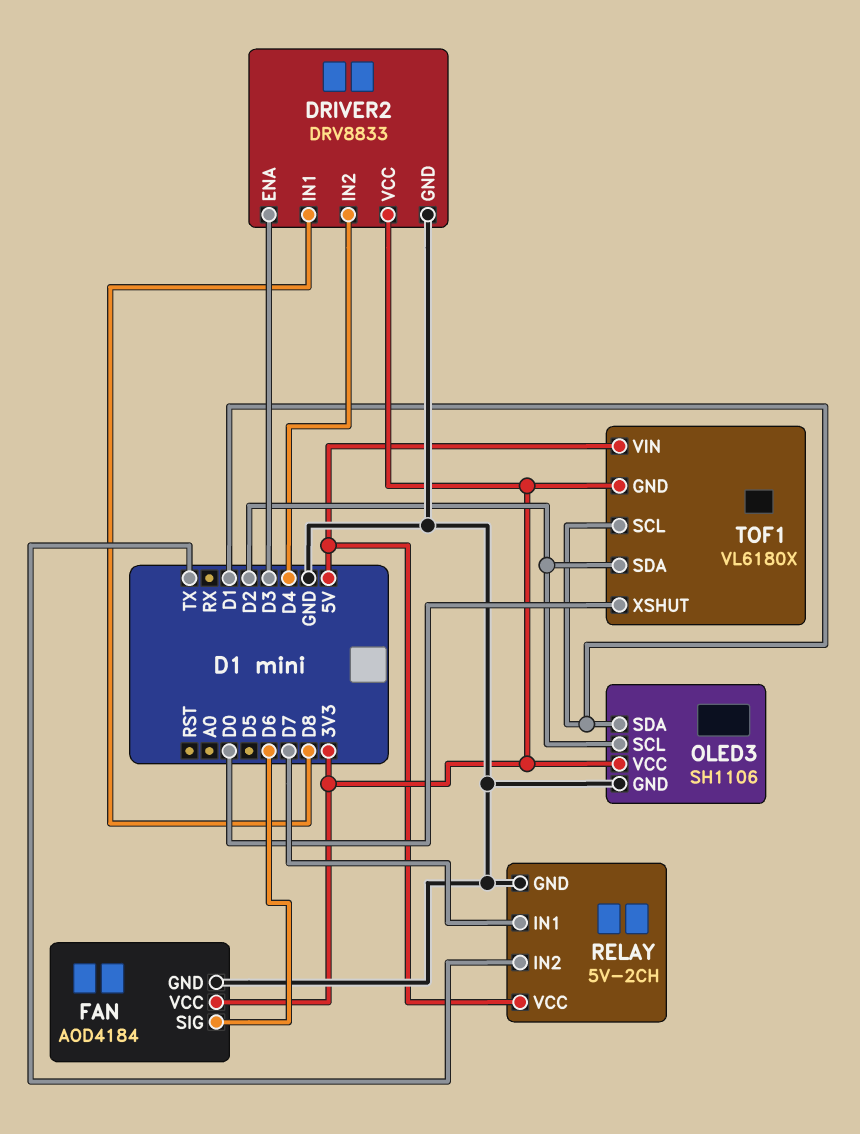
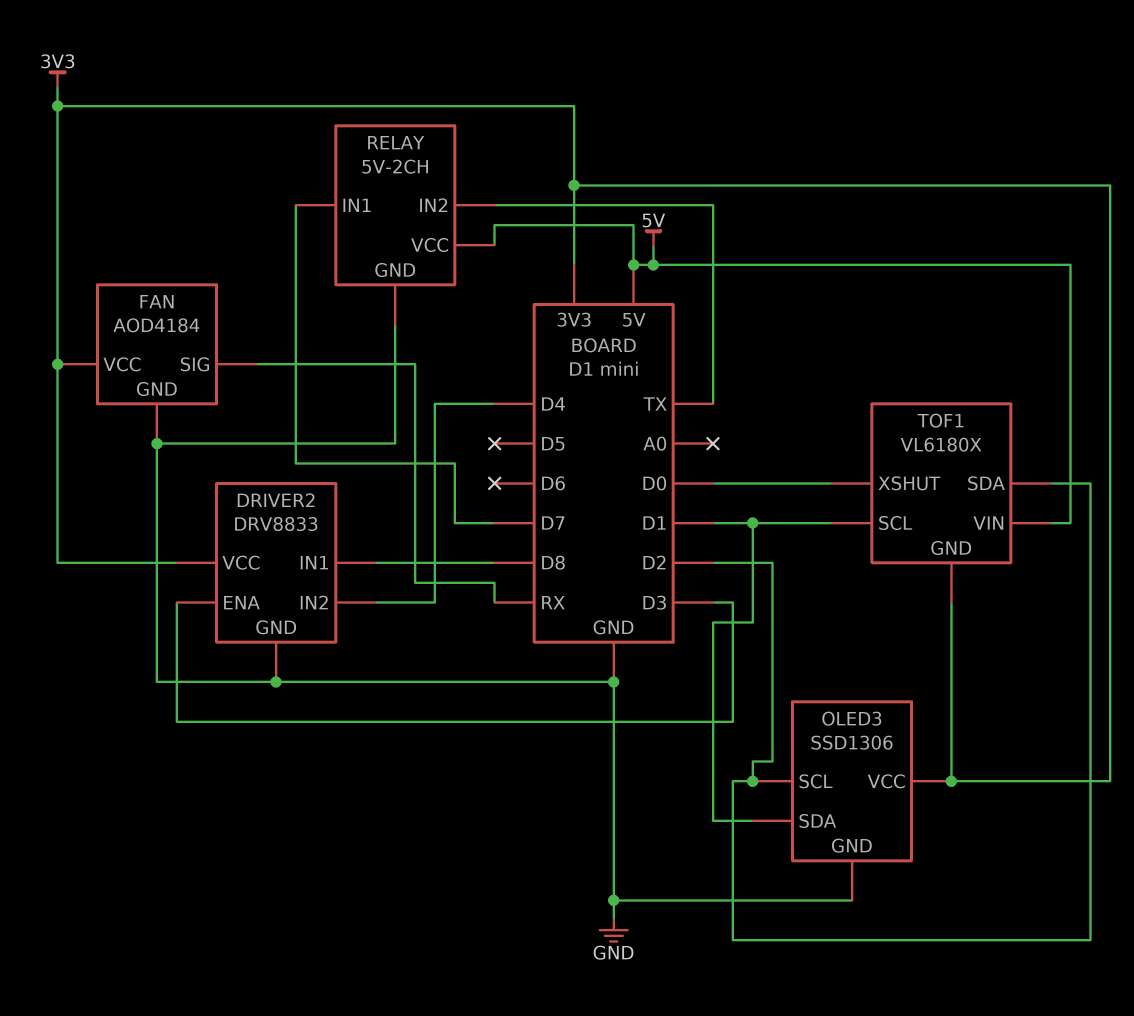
FAN pin SIG: D6 -> RX
OLED3: SH1106 -> SSD1306

